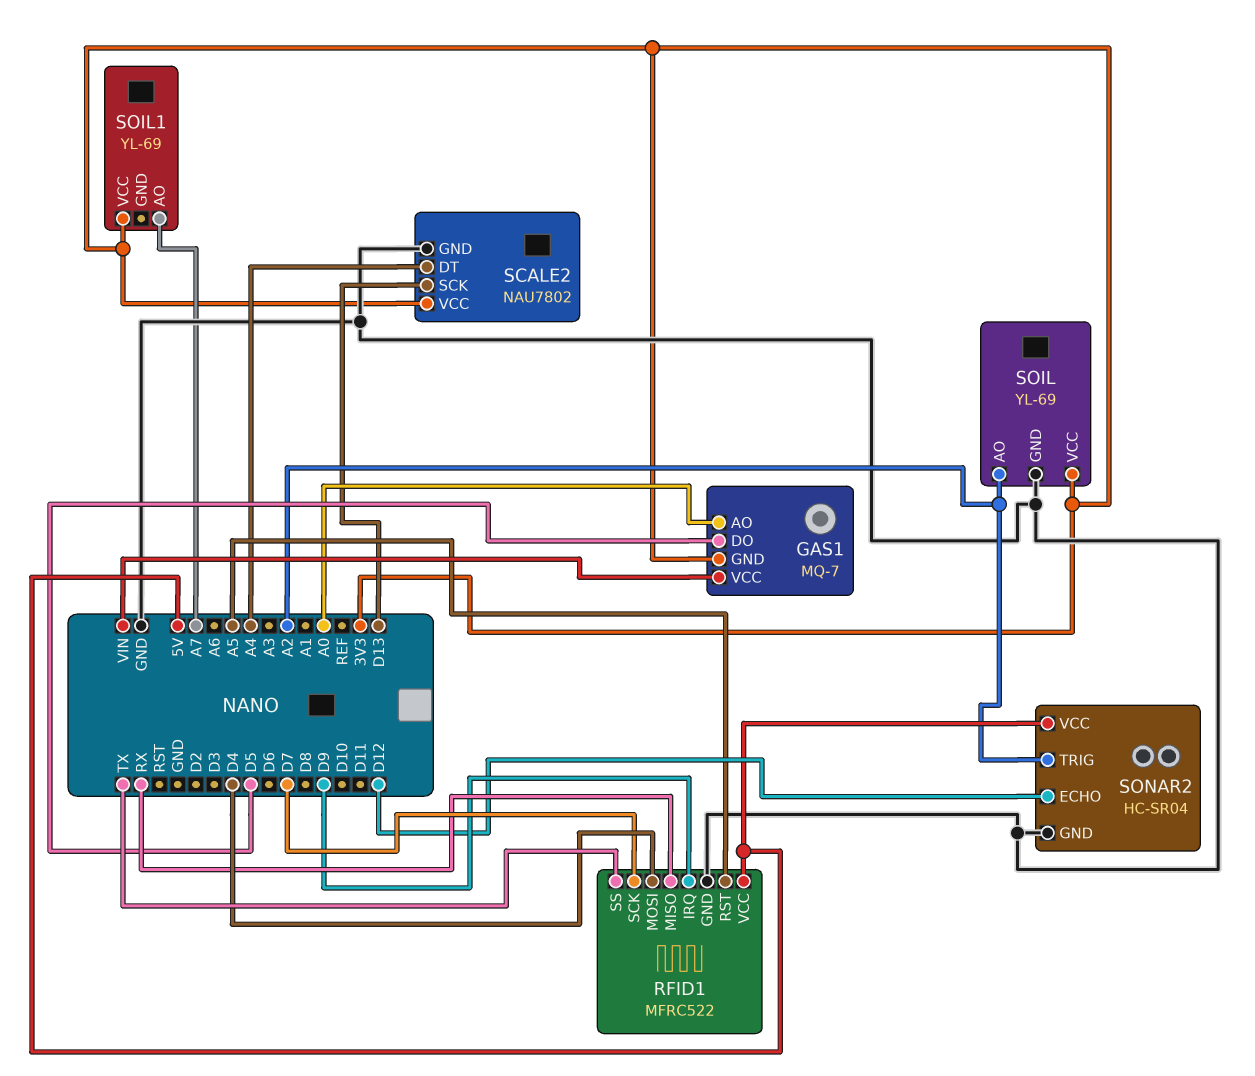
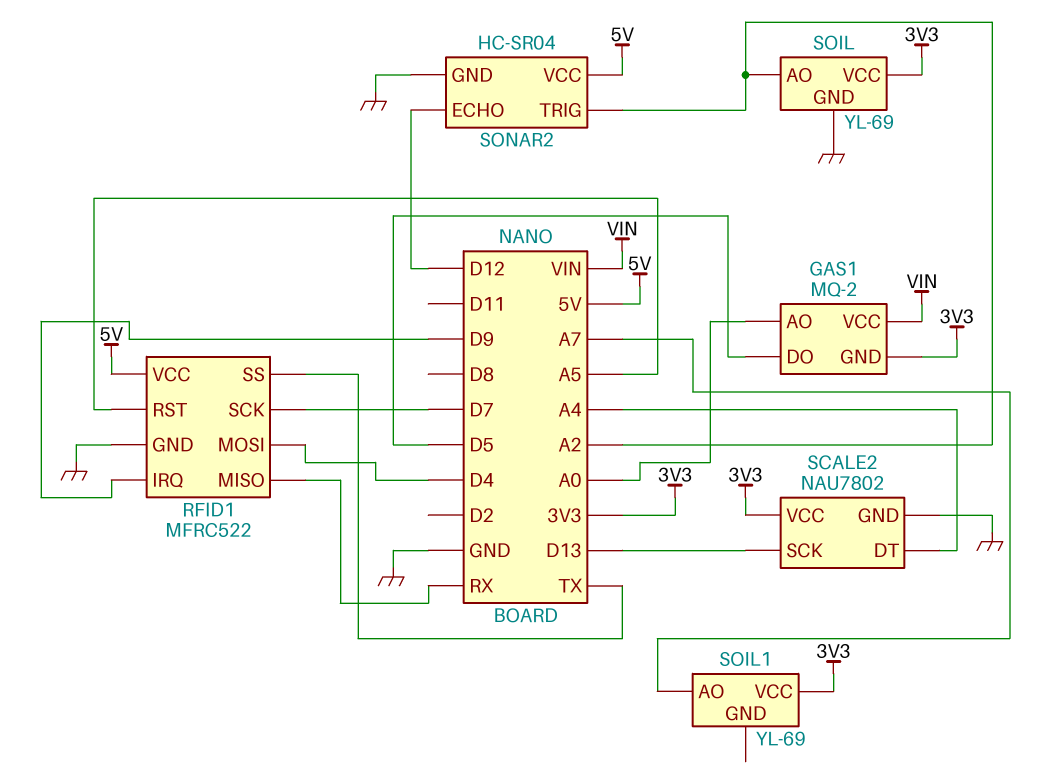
GAS1: MQ-7 -> MQ-2

